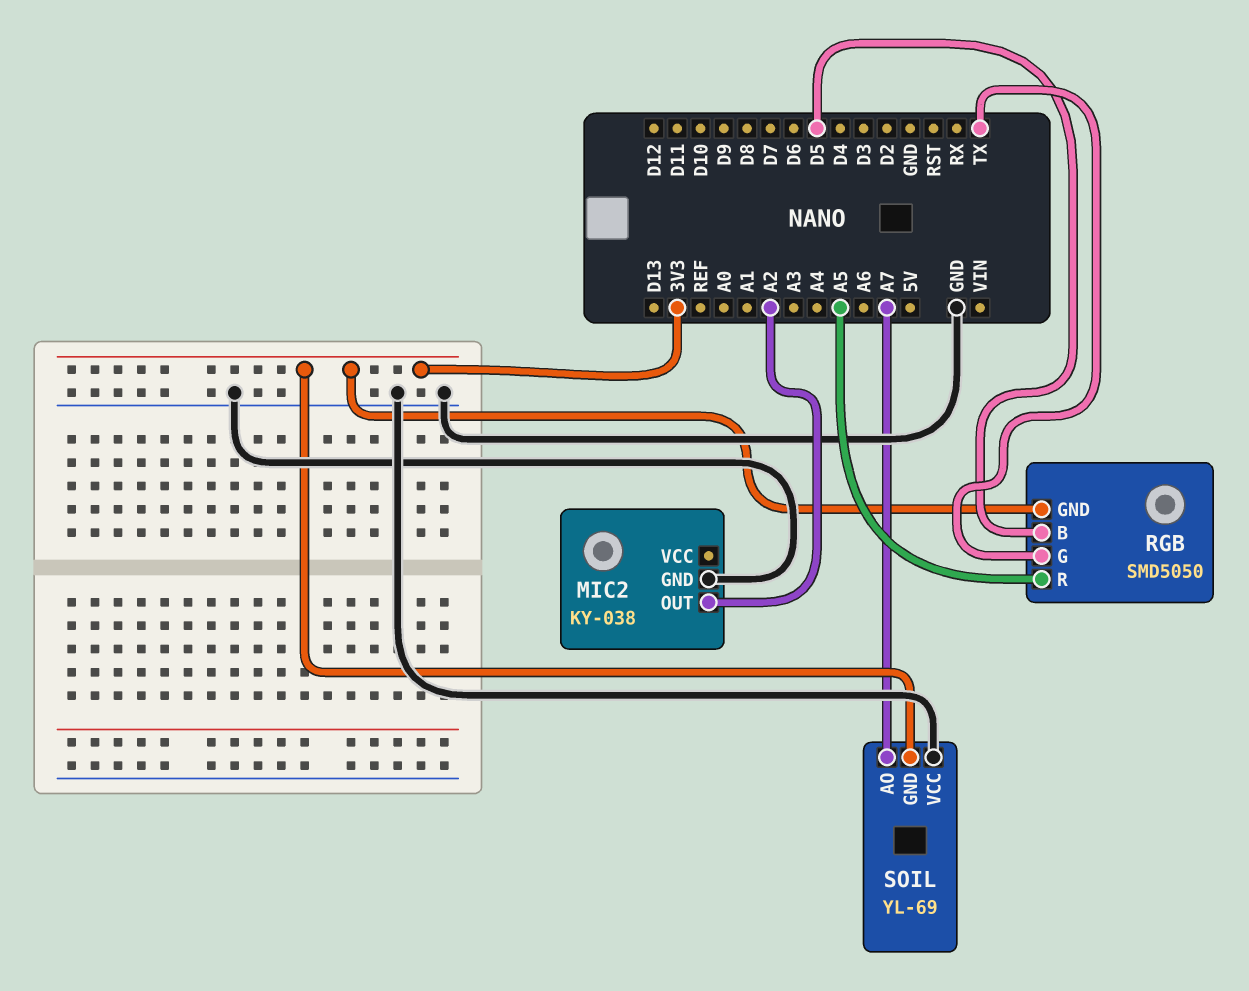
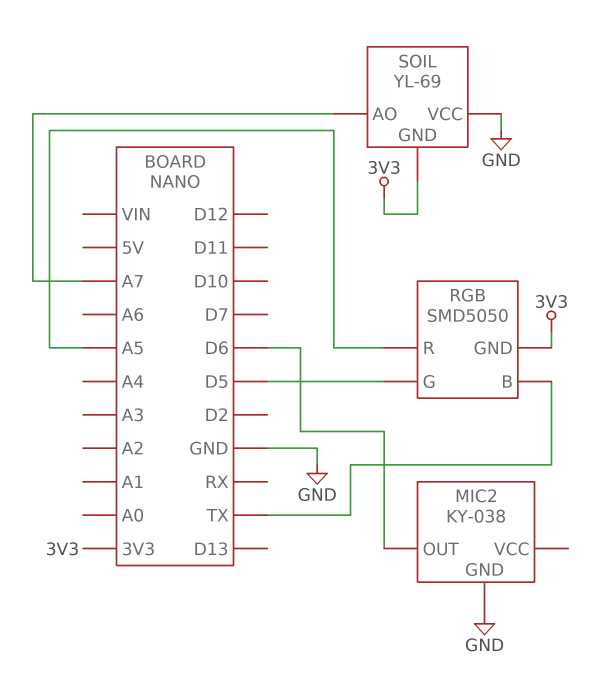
MIC2 pin OUT: A2 -> D6
RGB pin B: D5 -> TX
RGB pin G: TX -> D5

